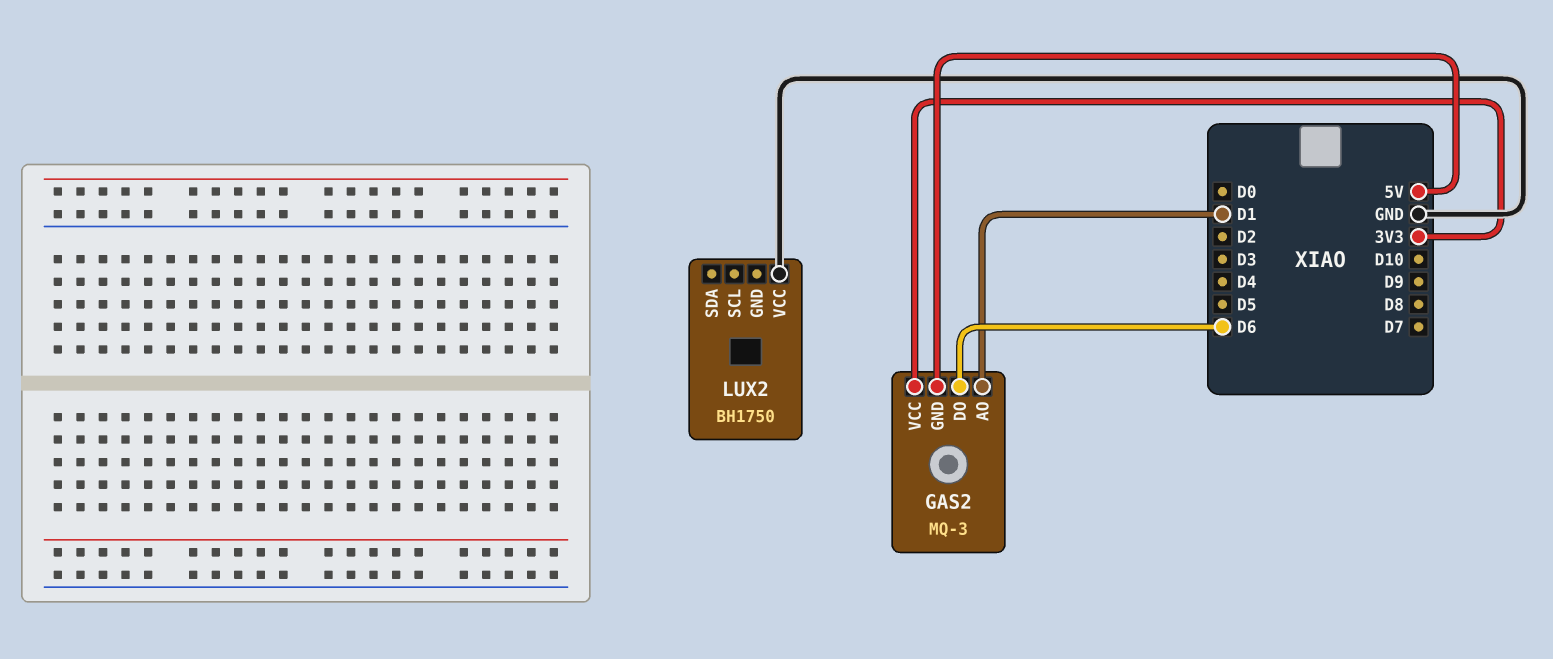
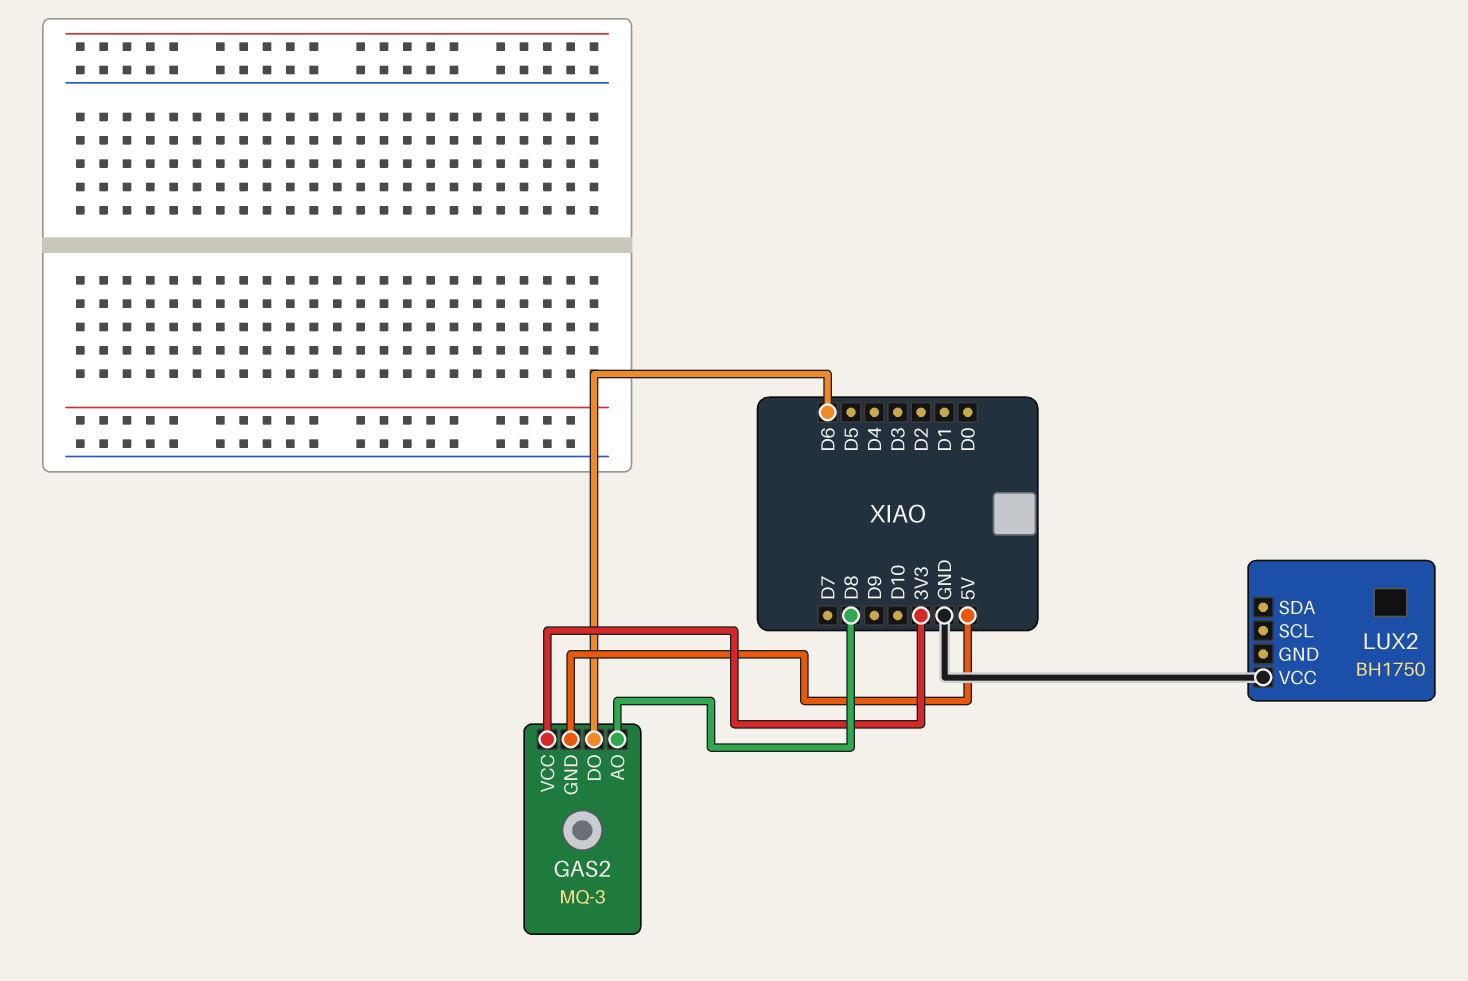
GAS2 pin AO: D1 -> D8

